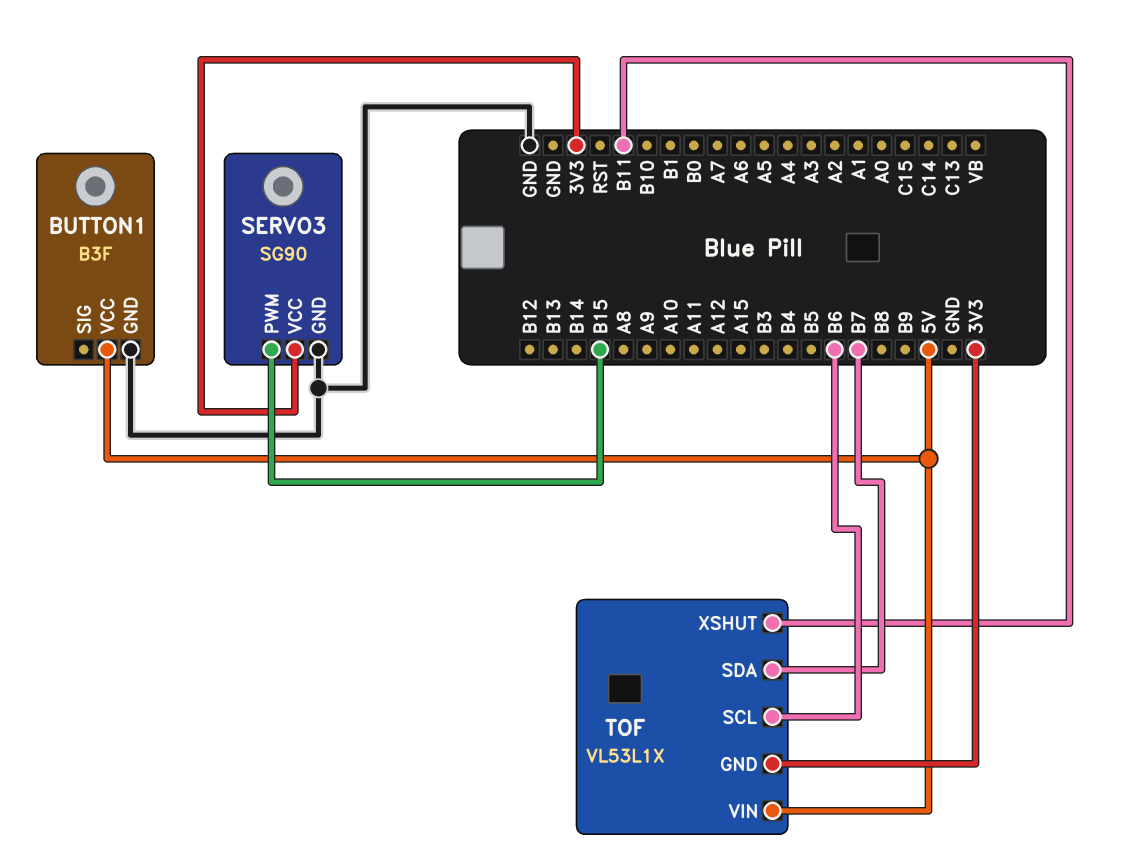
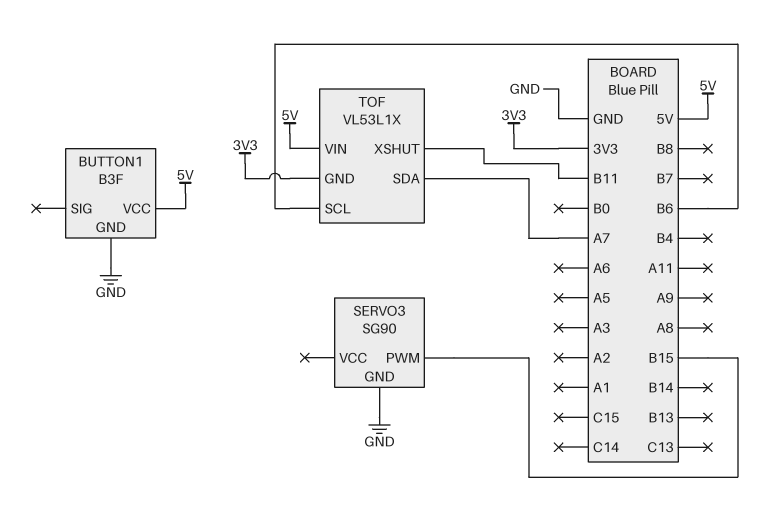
SERVO3 pin VCC: 3V3 -> none
TOF pin SDA: B7 -> A7

